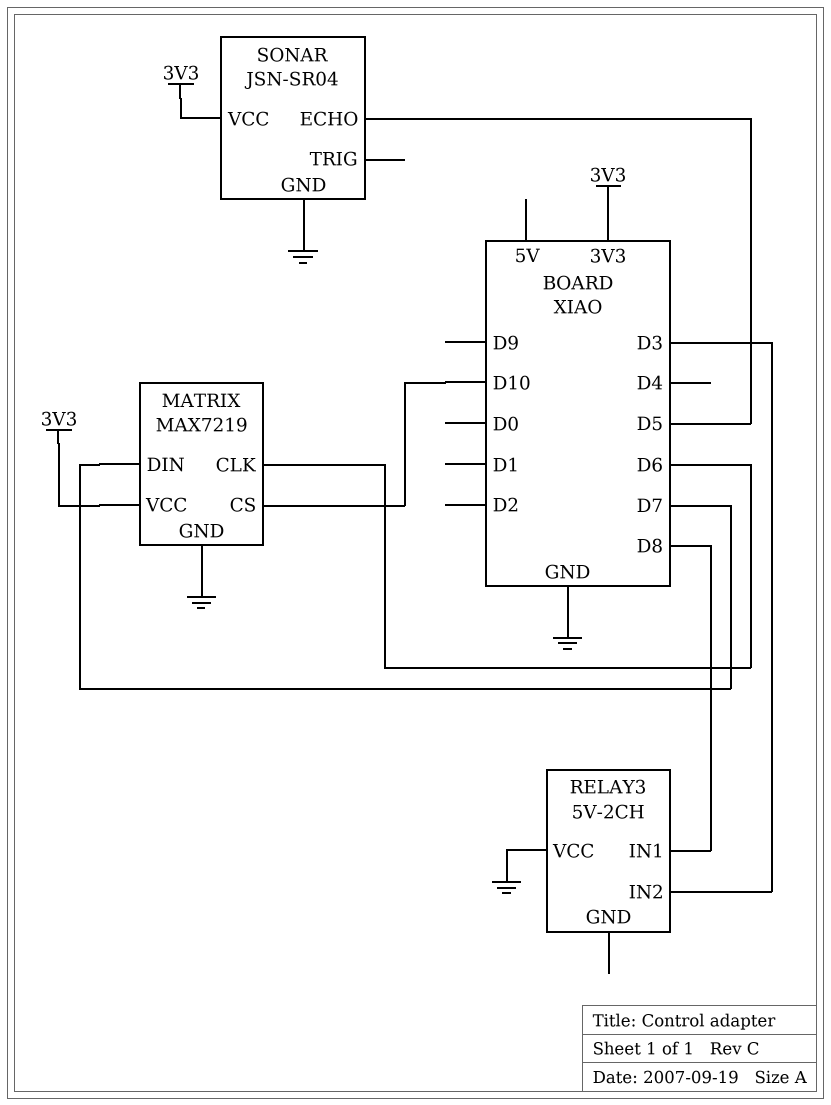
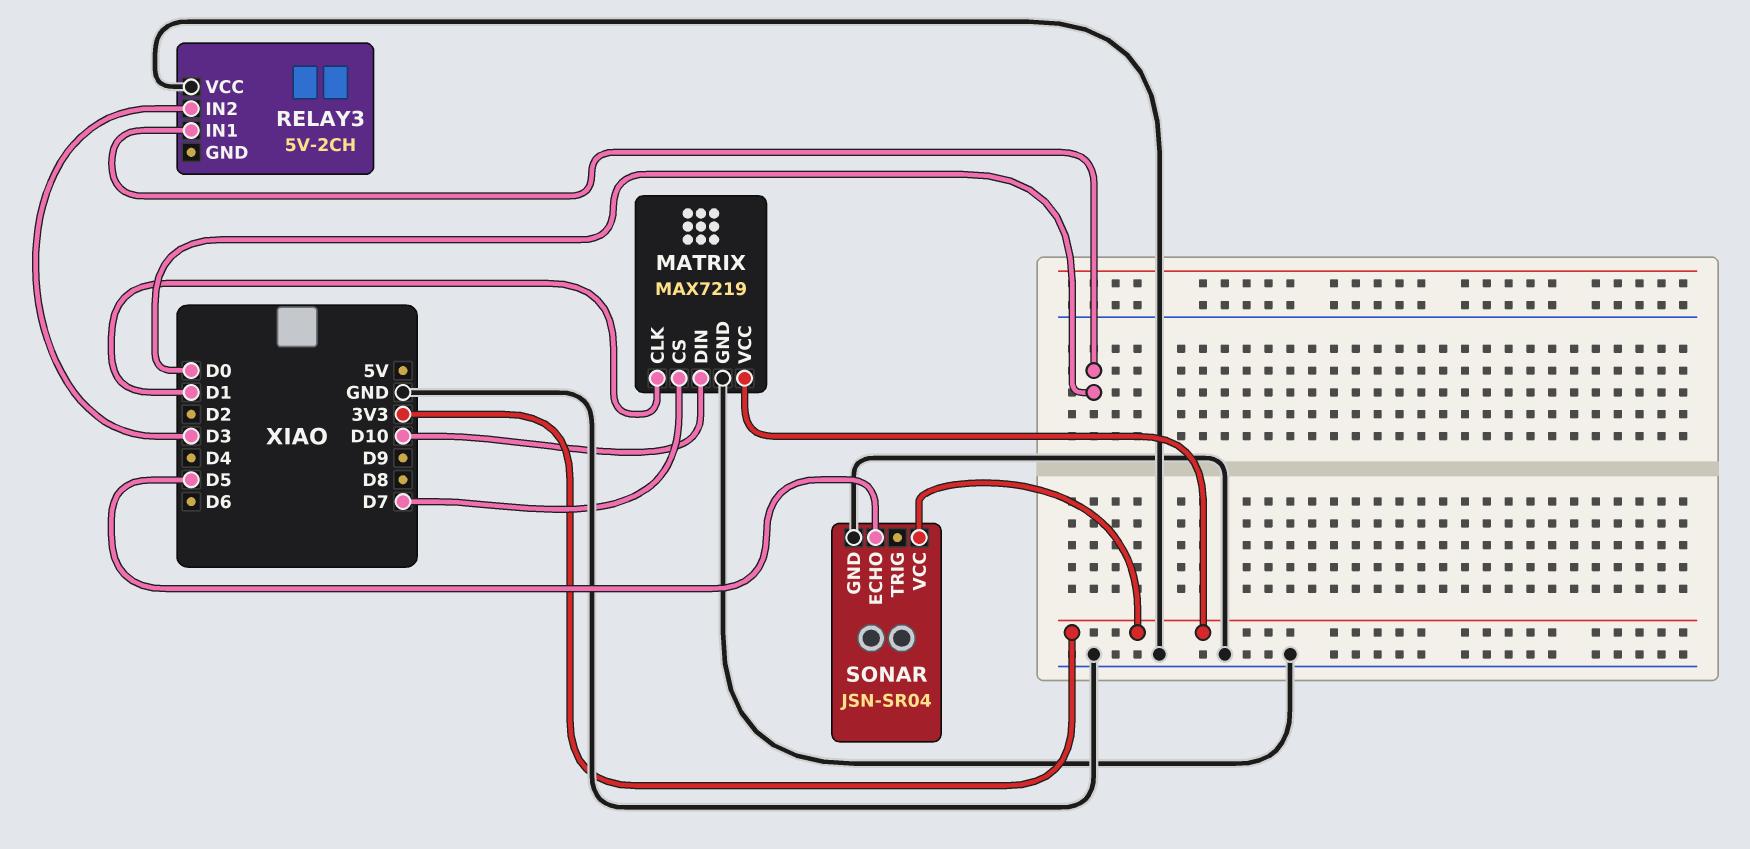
MATRIX pin CLK: D6 -> D1
MATRIX pin CS: D10 -> D7
MATRIX pin DIN: D7 -> D10
RELAY3 pin IN1: D8 -> D0

